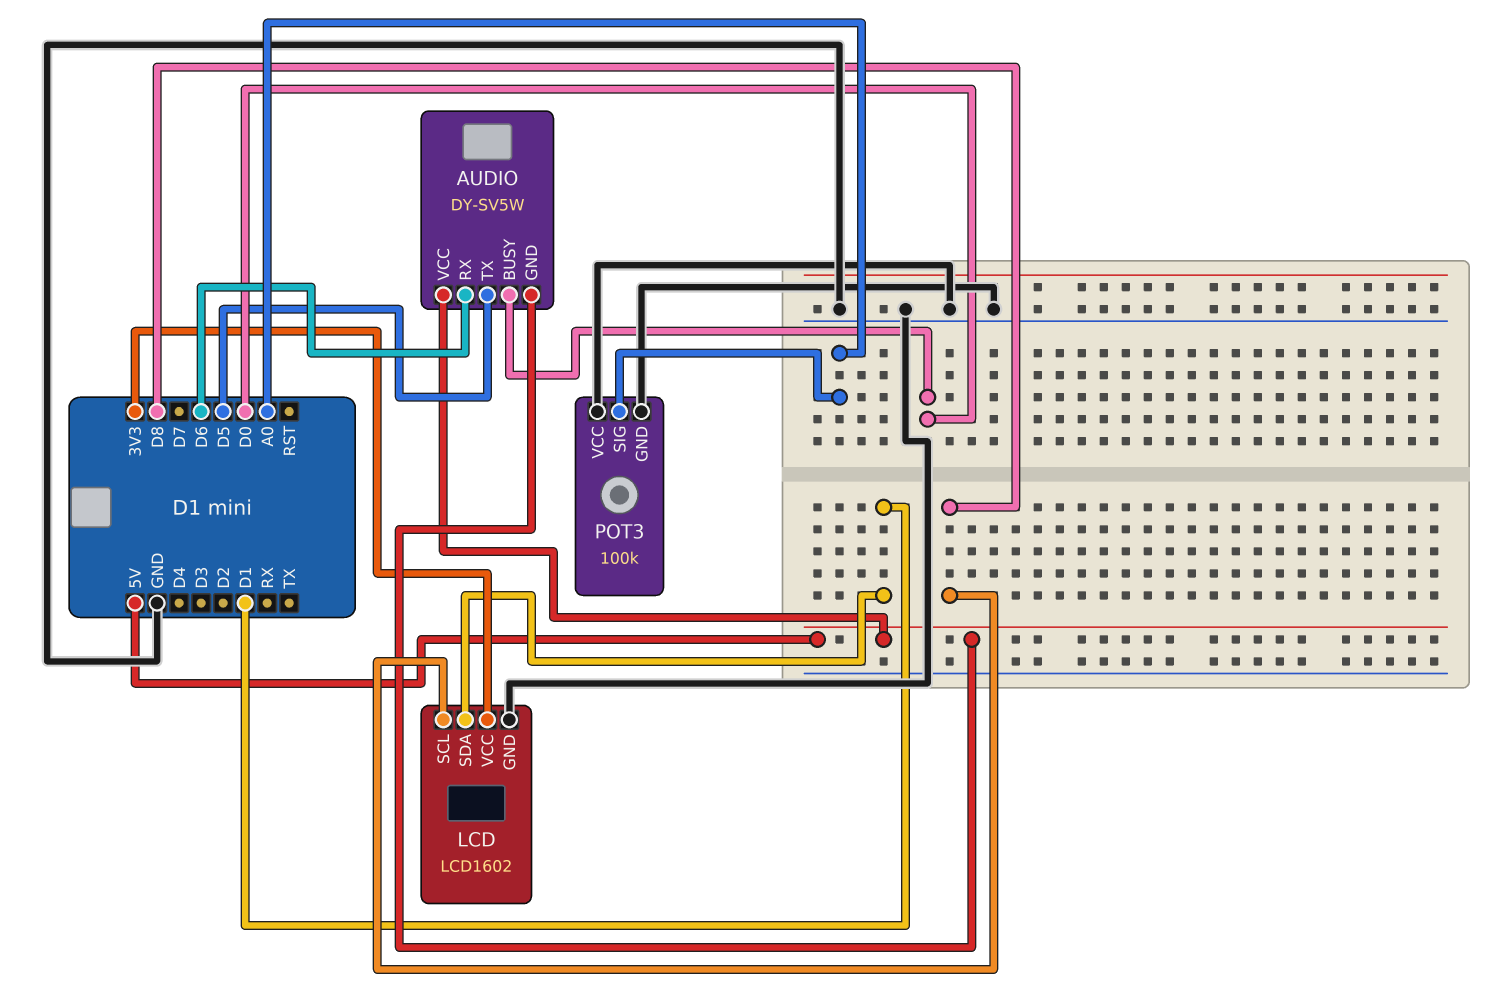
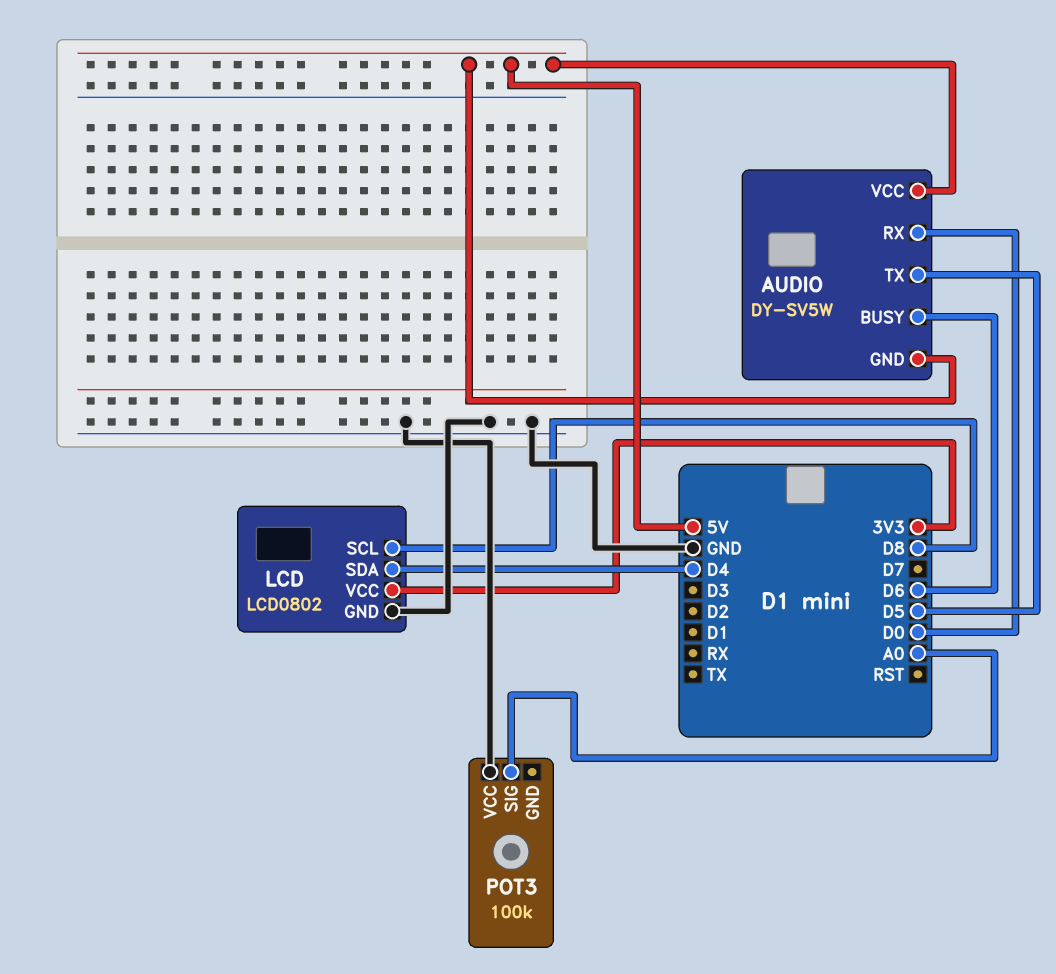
AUDIO pin BUSY: D0 -> D6
AUDIO pin RX: D6 -> D0
LCD: LCD1602 -> LCD0802
LCD pin SDA: D1 -> D4
POT3 pin GND: GND -> none

